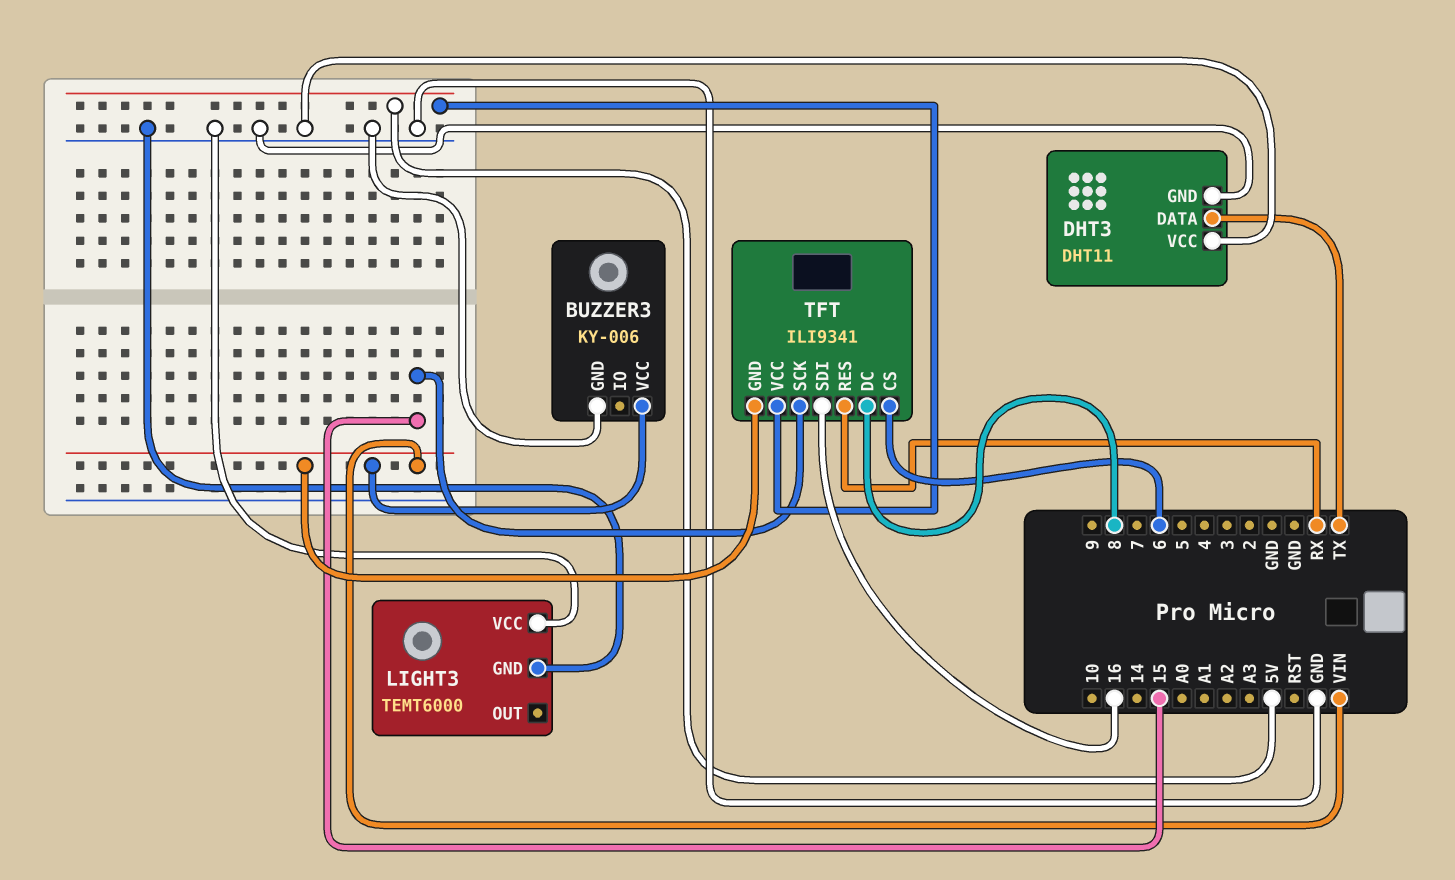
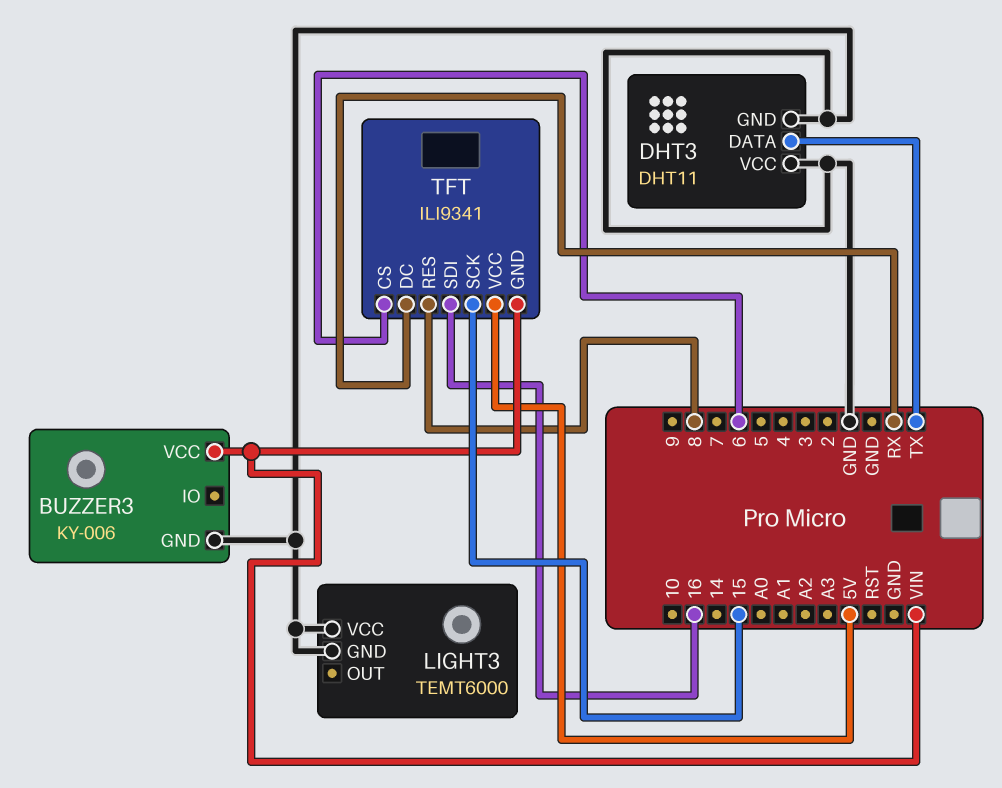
TFT pin DC: 8 -> RX
TFT pin RES: RX -> 8

